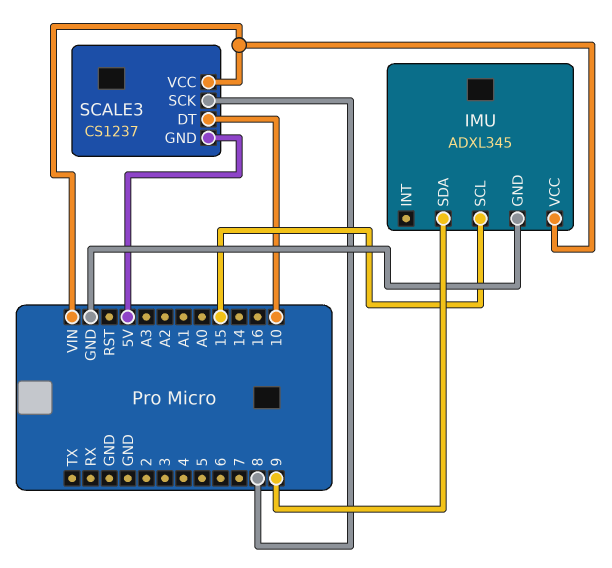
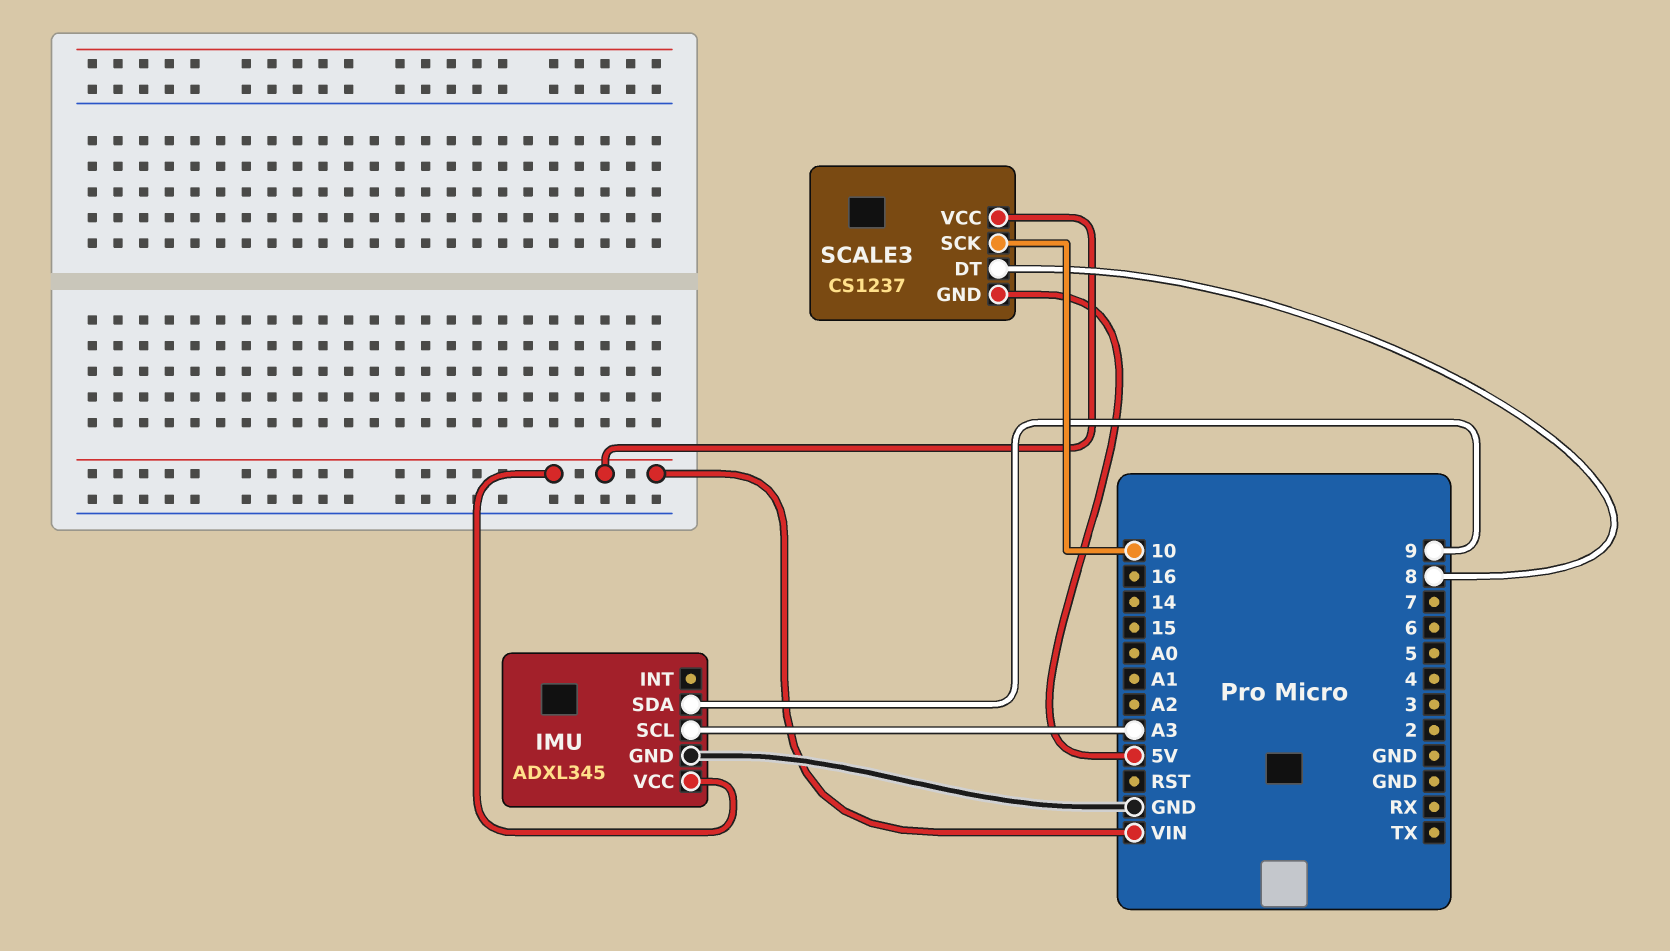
IMU pin SCL: 15 -> A3
SCALE3 pin DT: 10 -> 8
SCALE3 pin SCK: 8 -> 10

